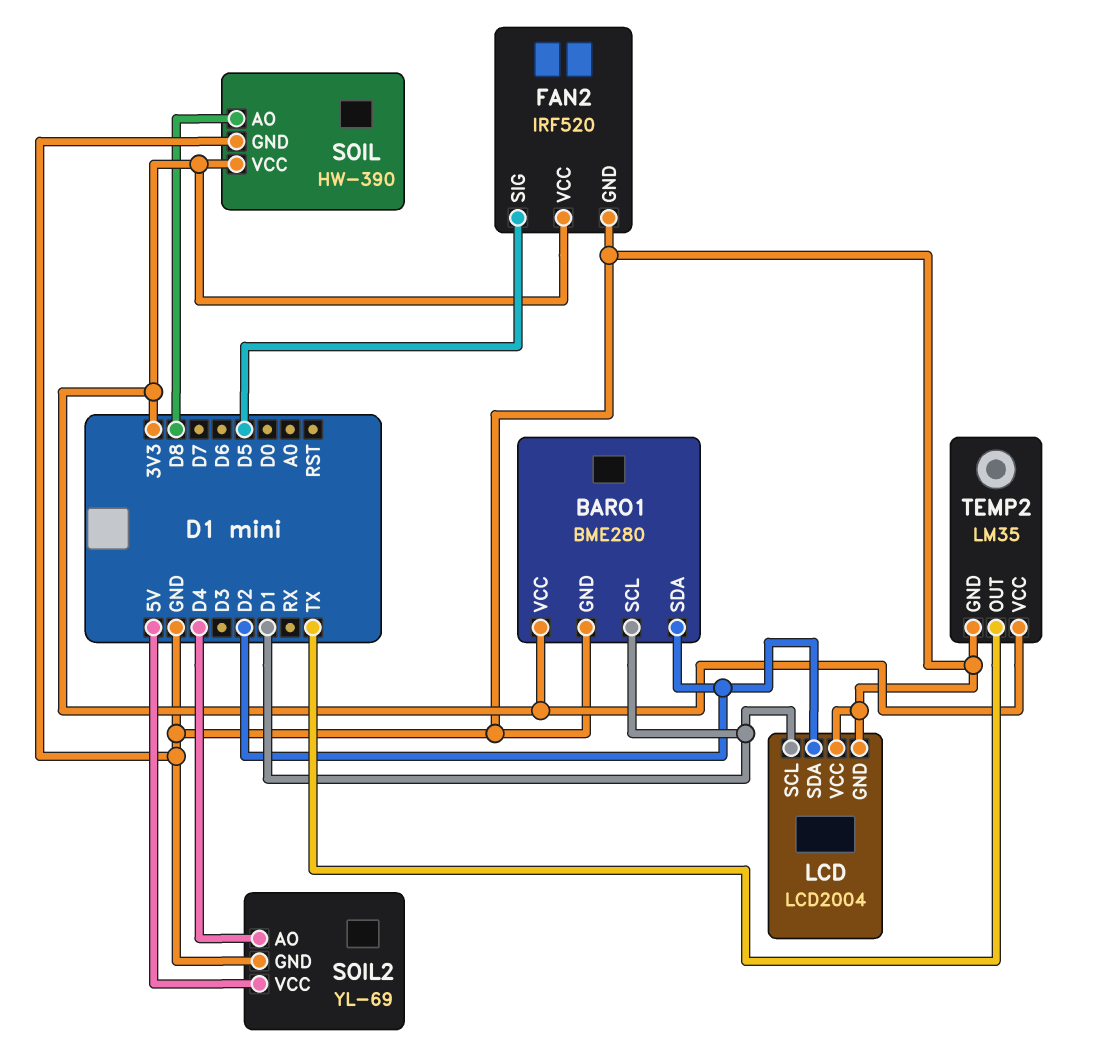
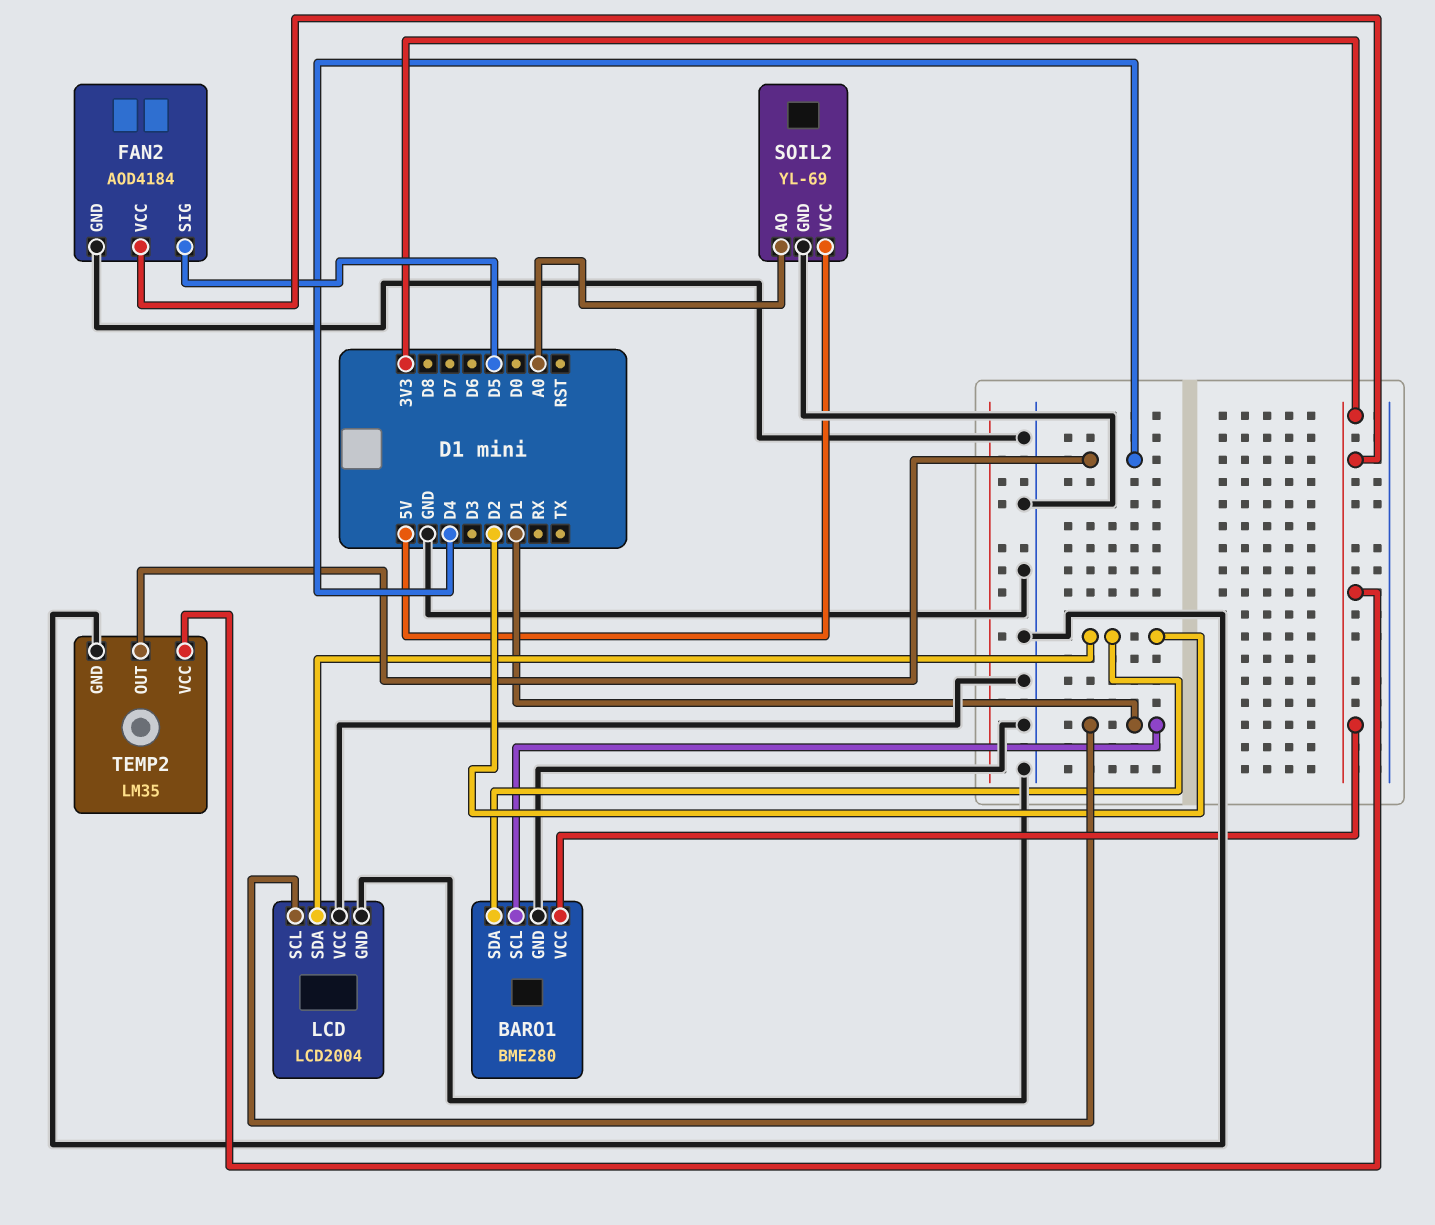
FAN2: IRF520 -> AOD4184
SOIL: HW-390 -> none
SOIL pin AO: D8 -> none
SOIL pin GND: GND -> none
SOIL pin VCC: 3V3 -> none
SOIL2 pin AO: D4 -> A0
TEMP2 pin OUT: TX -> D4

